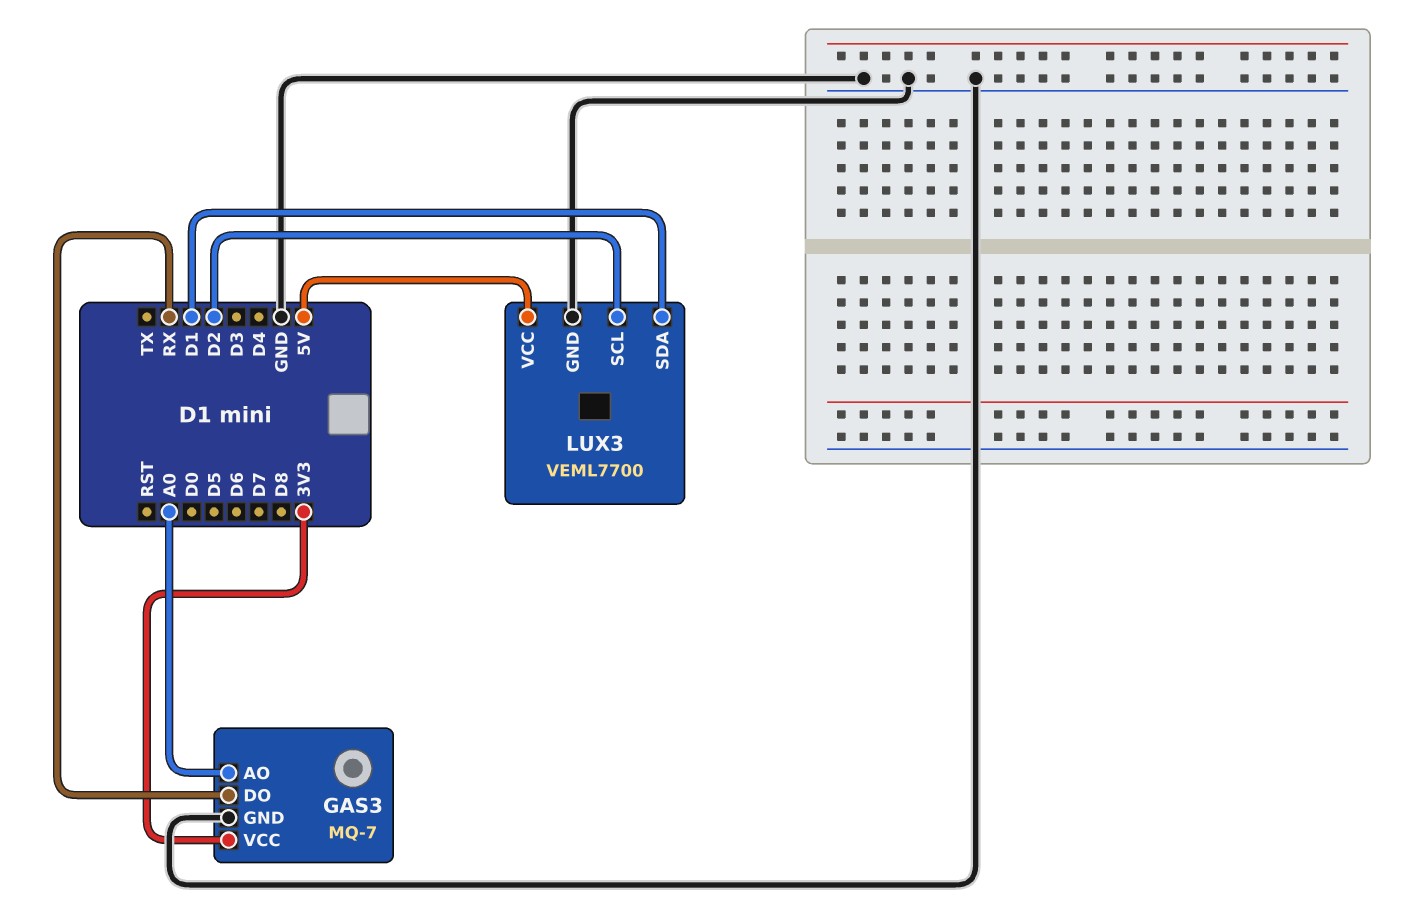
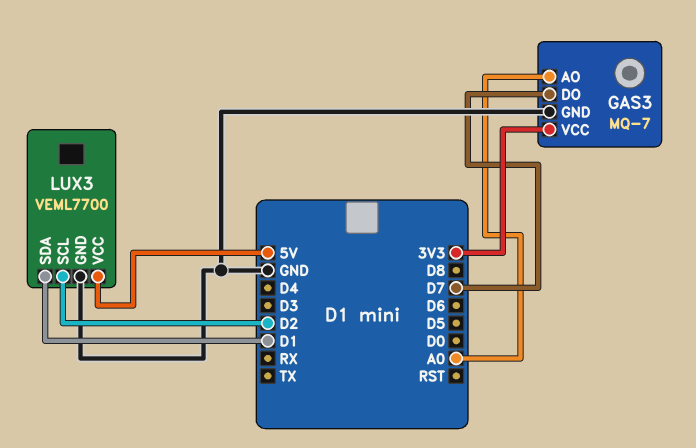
GAS3 pin DO: RX -> D7

